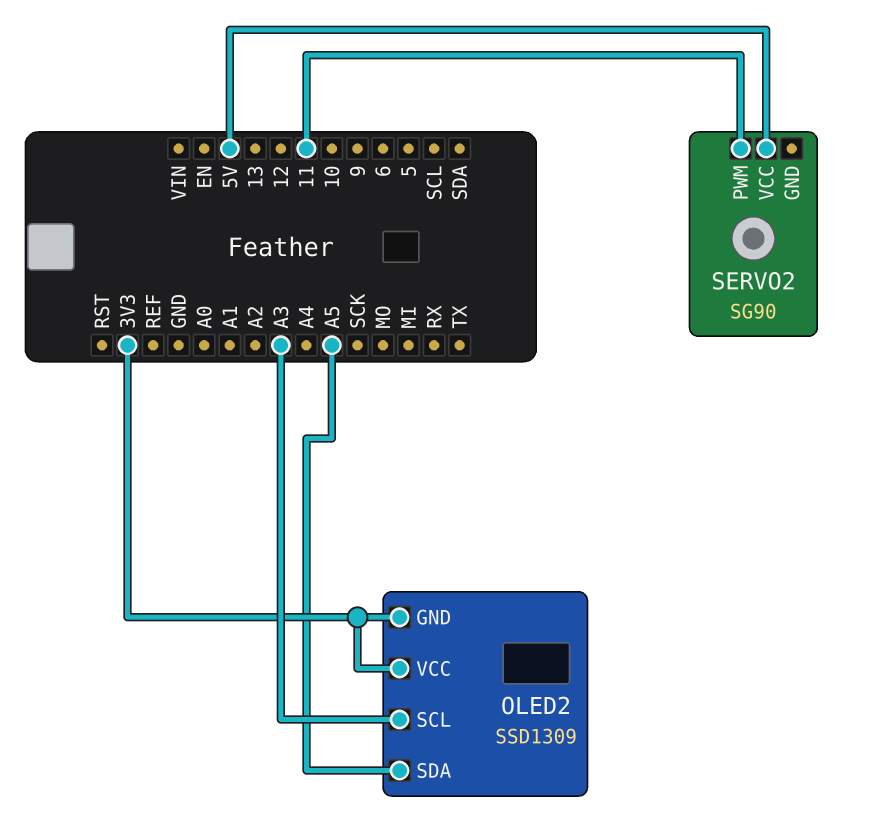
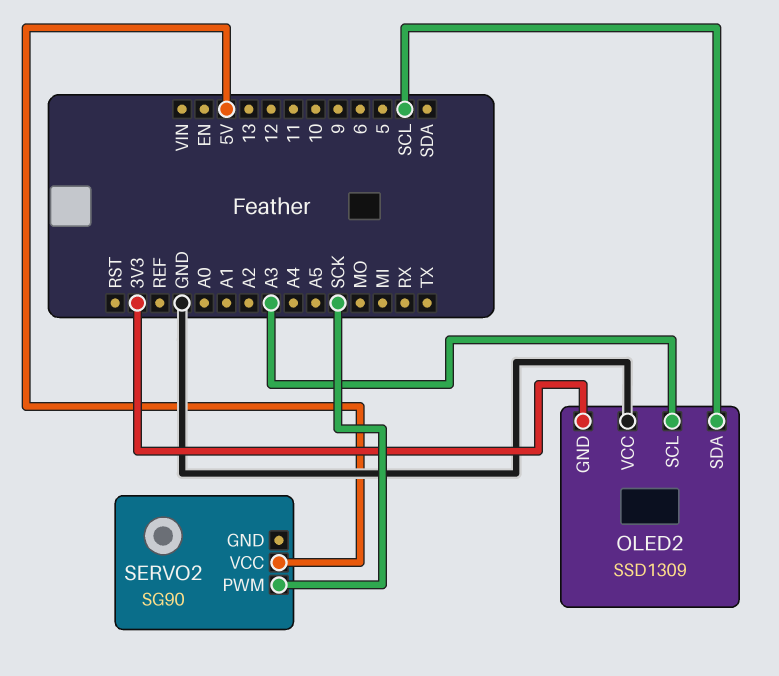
OLED2 pin SDA: A5 -> SCL
OLED2 pin VCC: 3V3 -> GND
SERVO2 pin PWM: 11 -> SCK

